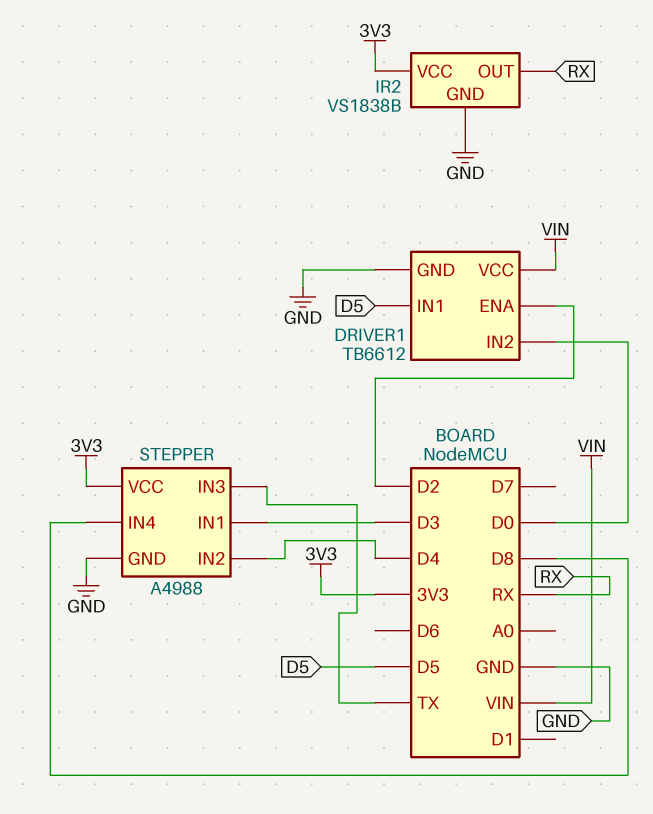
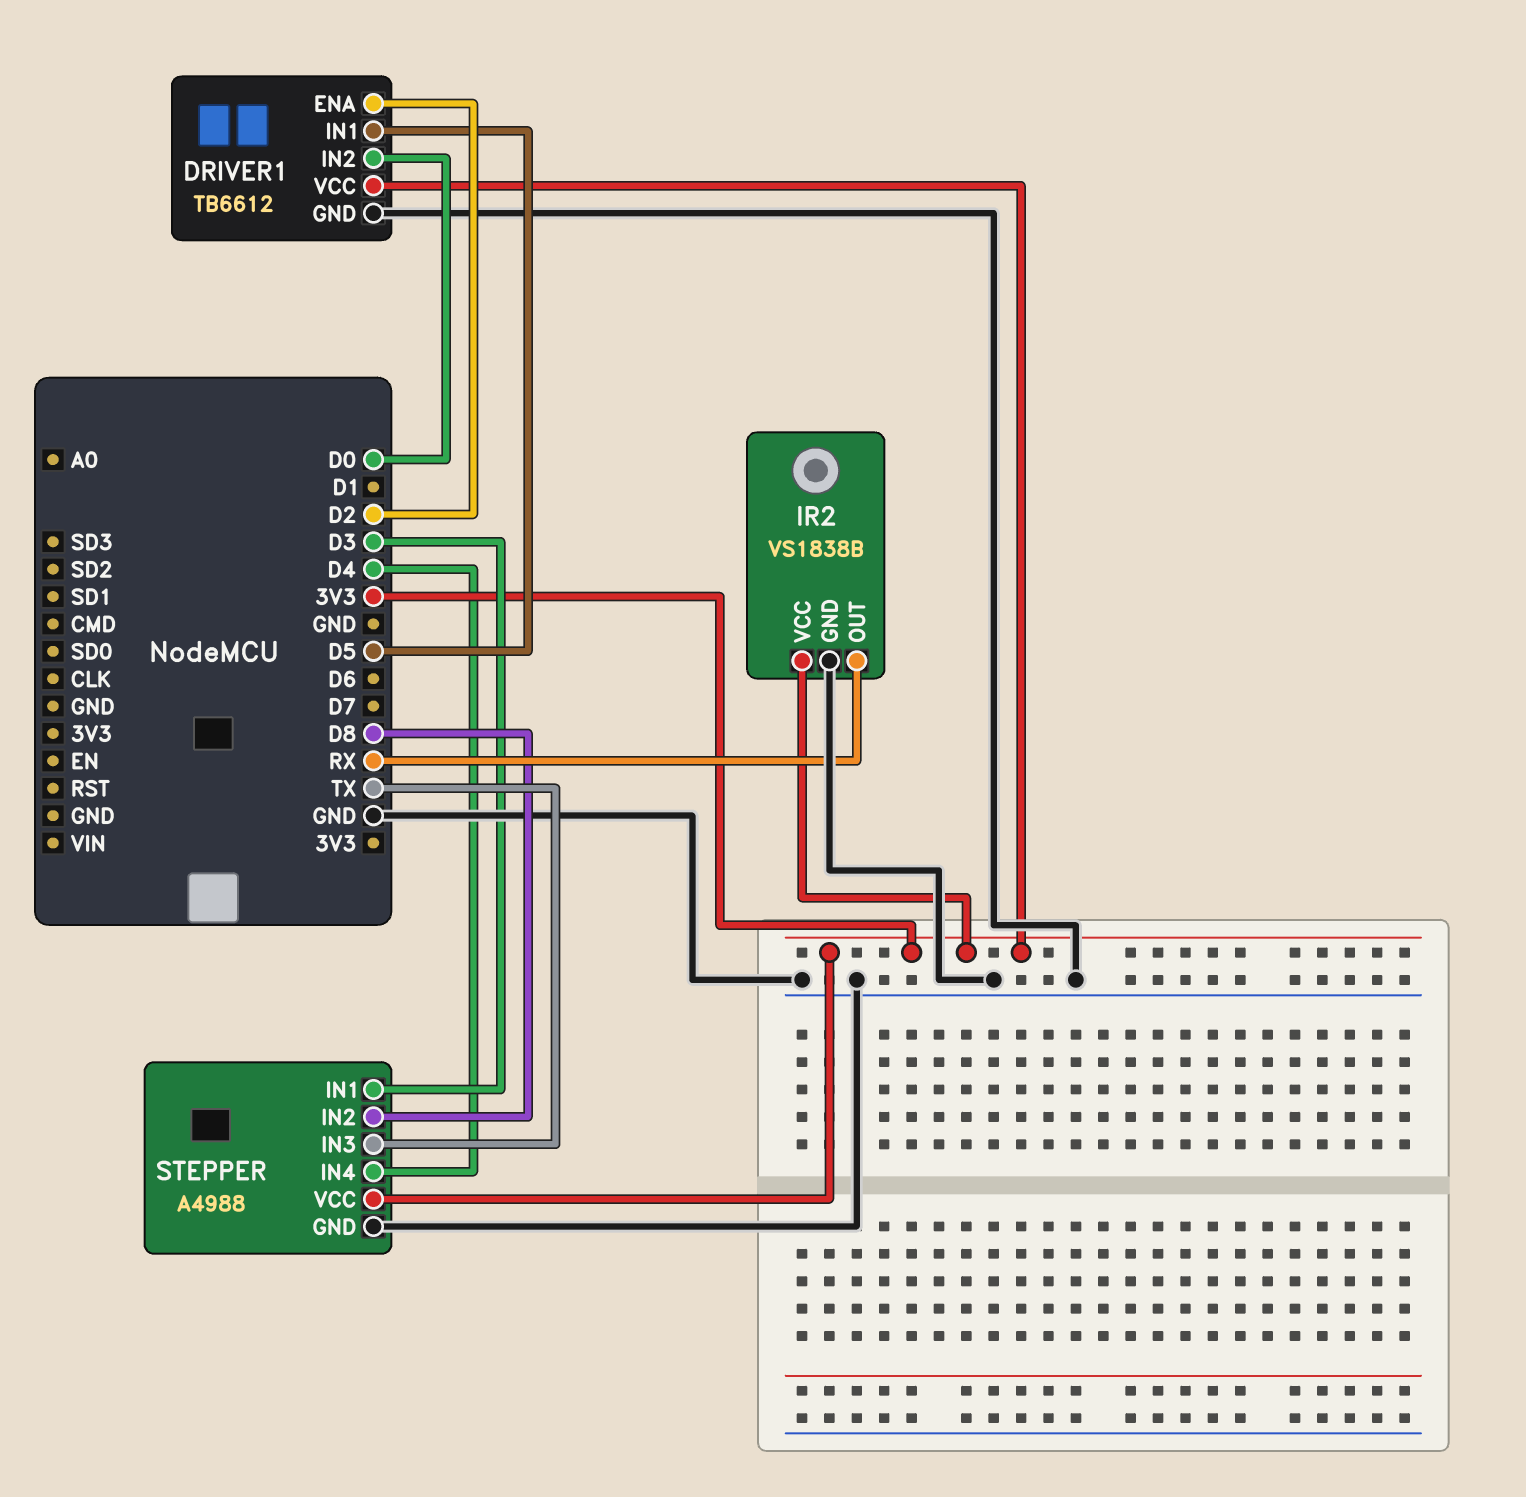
DRIVER1 pin VCC: VIN -> 3V3
STEPPER pin IN2: D4 -> D8
STEPPER pin IN4: D8 -> D4

